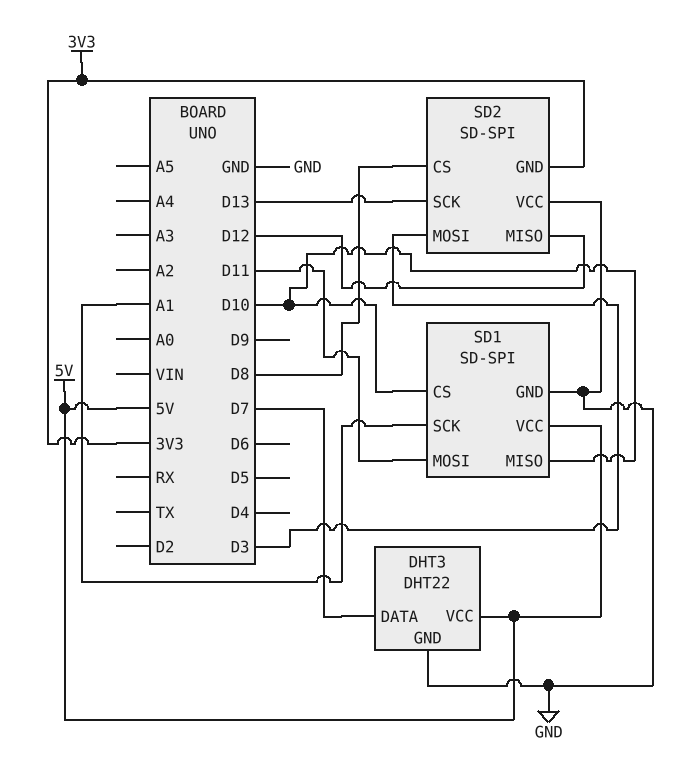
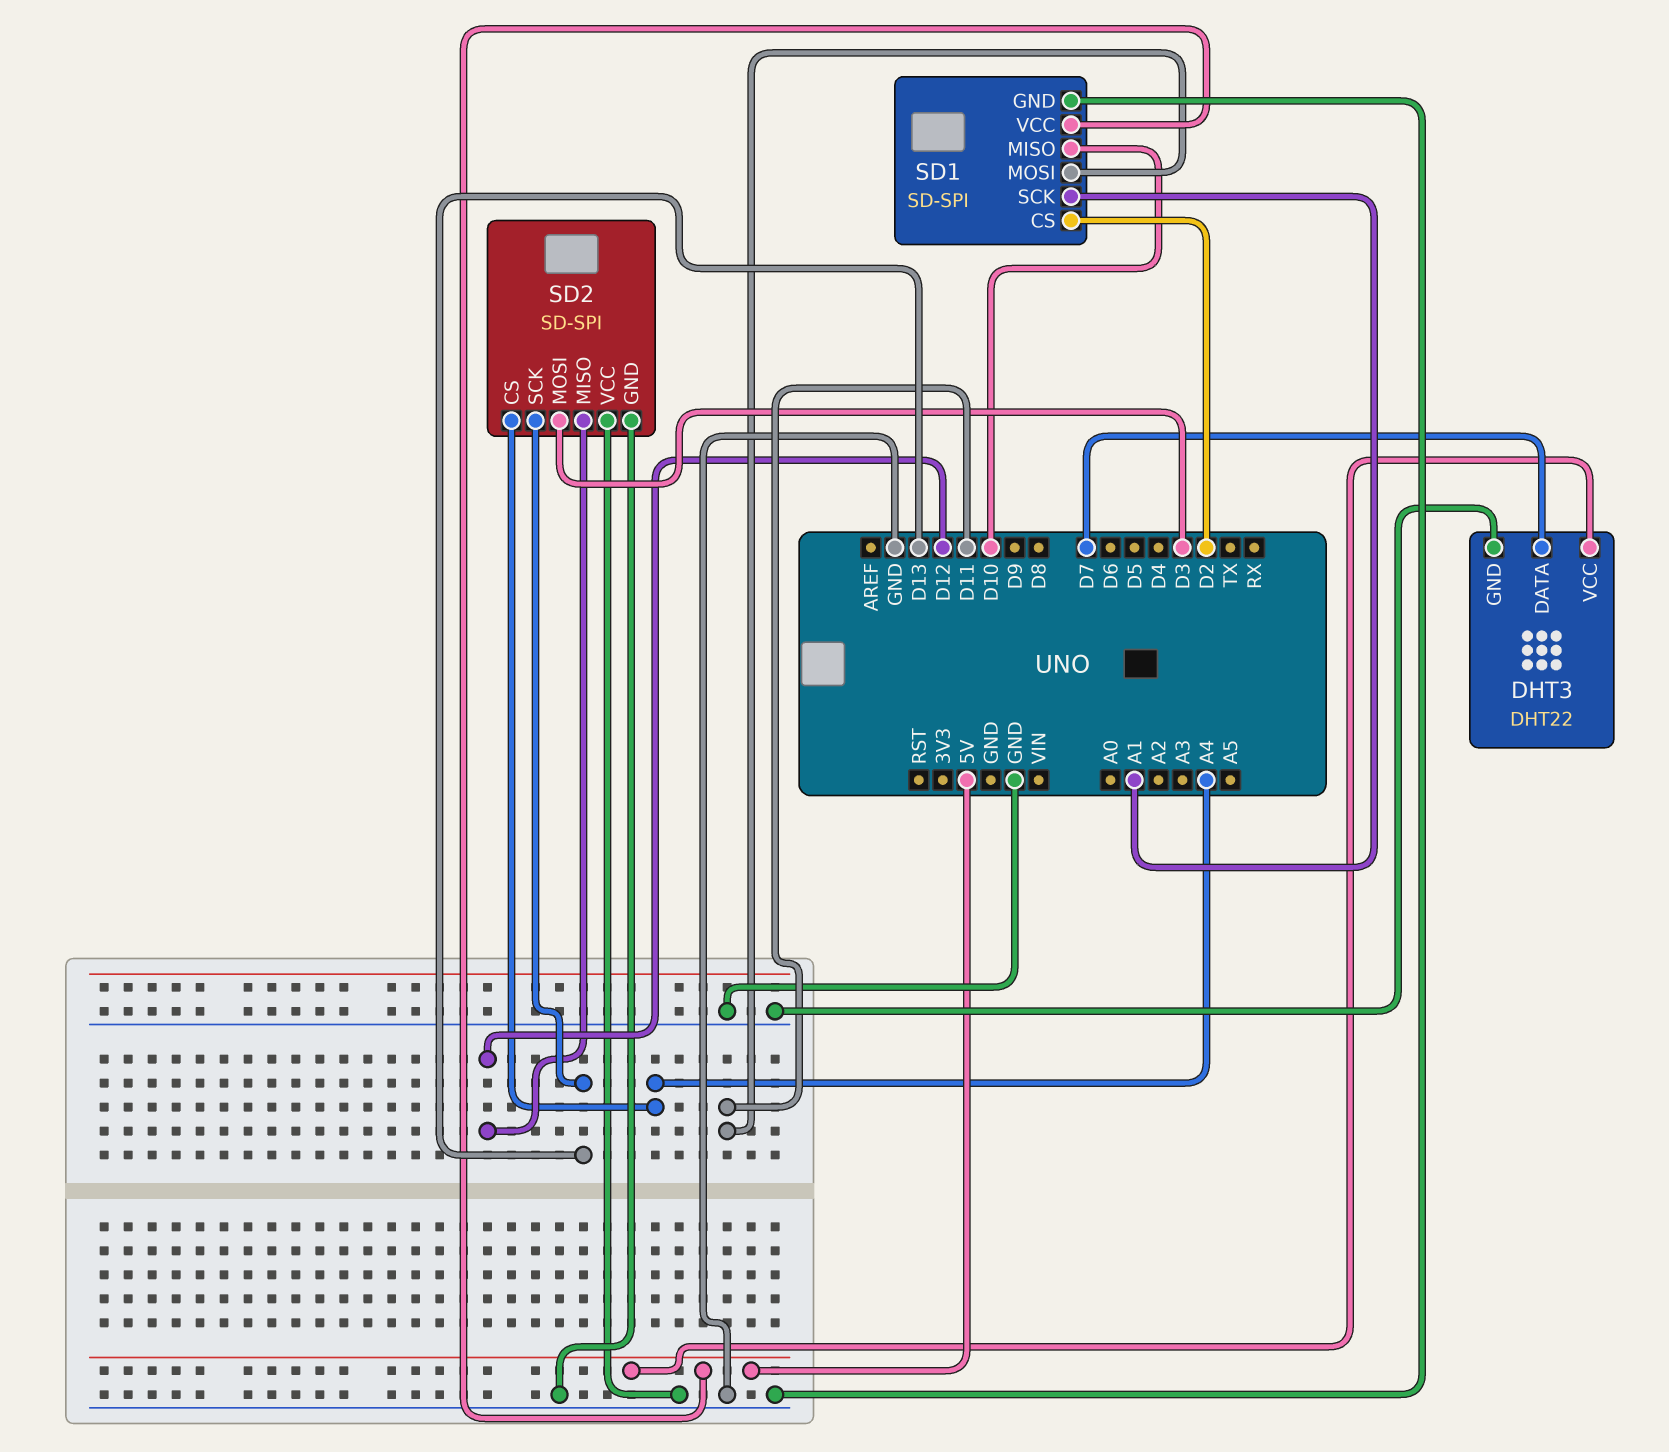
SD1 pin CS: D10 -> D2
SD2 pin CS: D8 -> A4
SD2 pin GND: 3V3 -> GND

